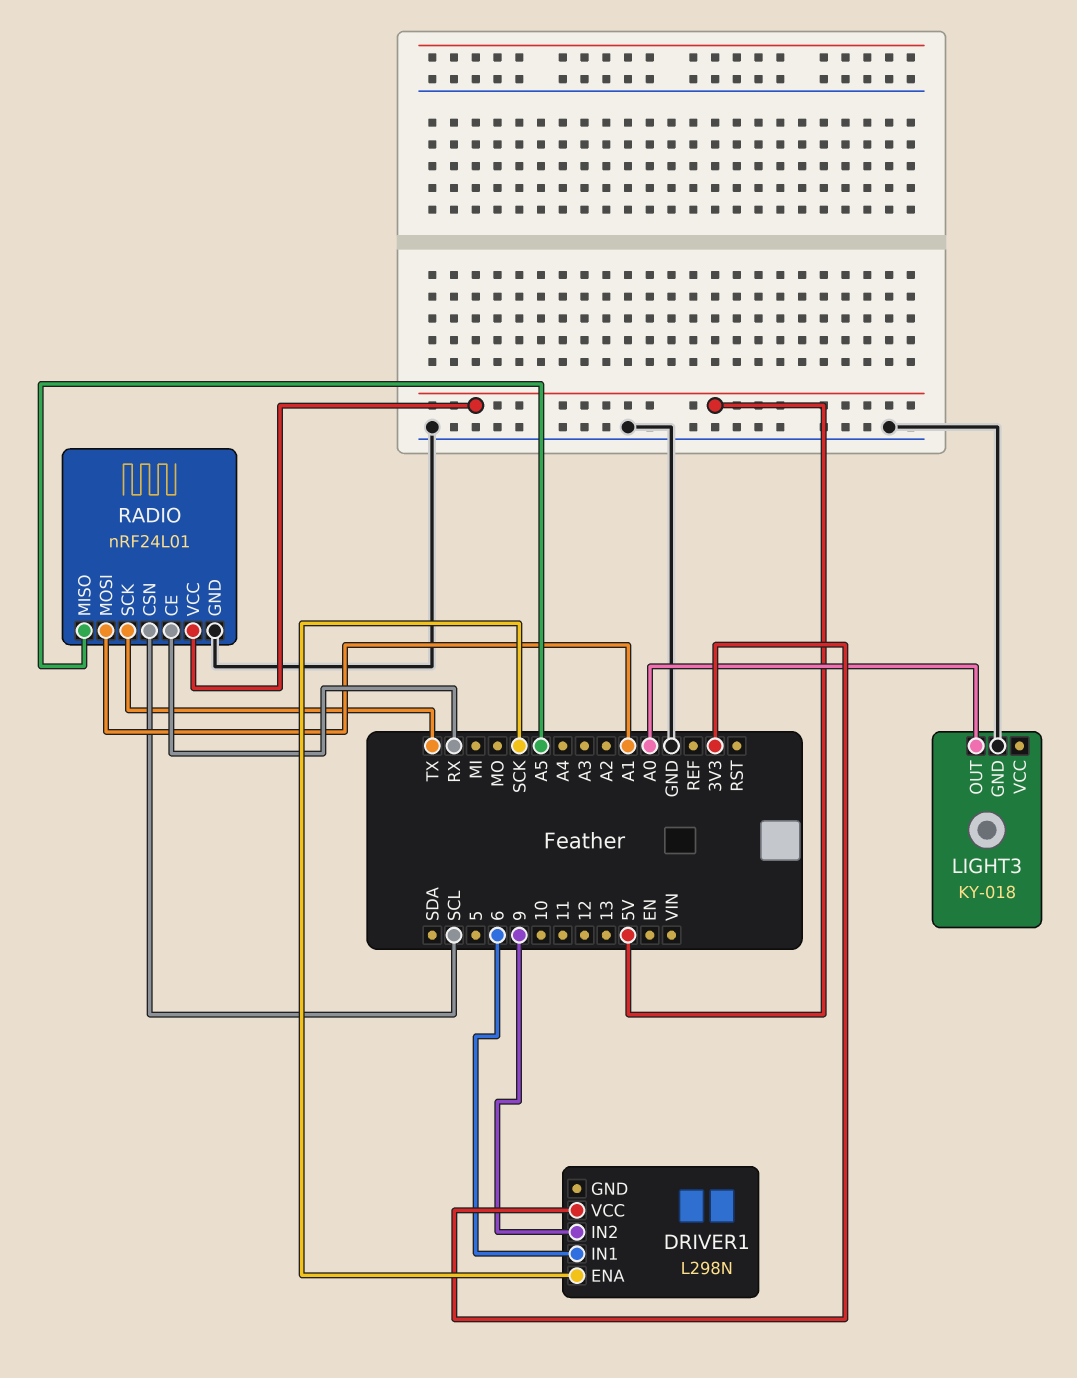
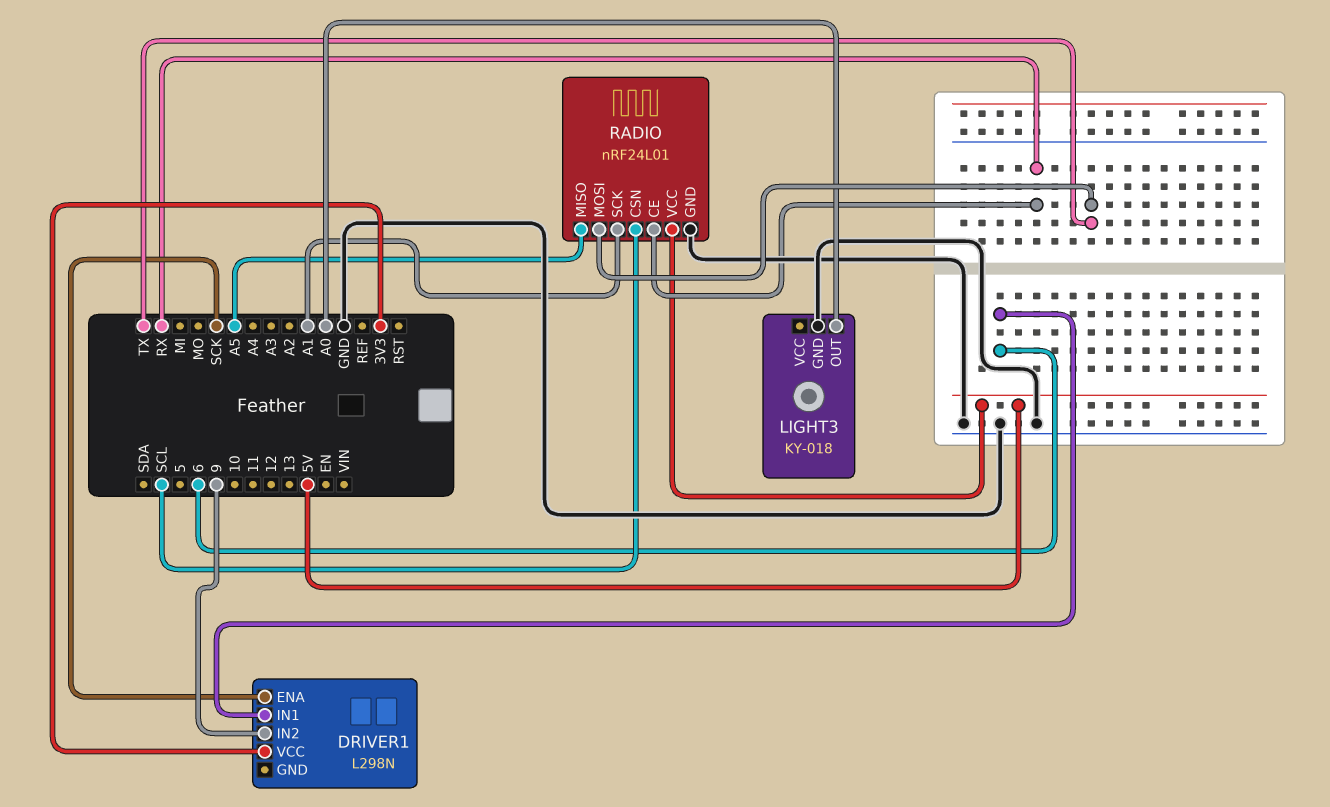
RADIO pin MOSI: A1 -> TX
RADIO pin SCK: TX -> A1

